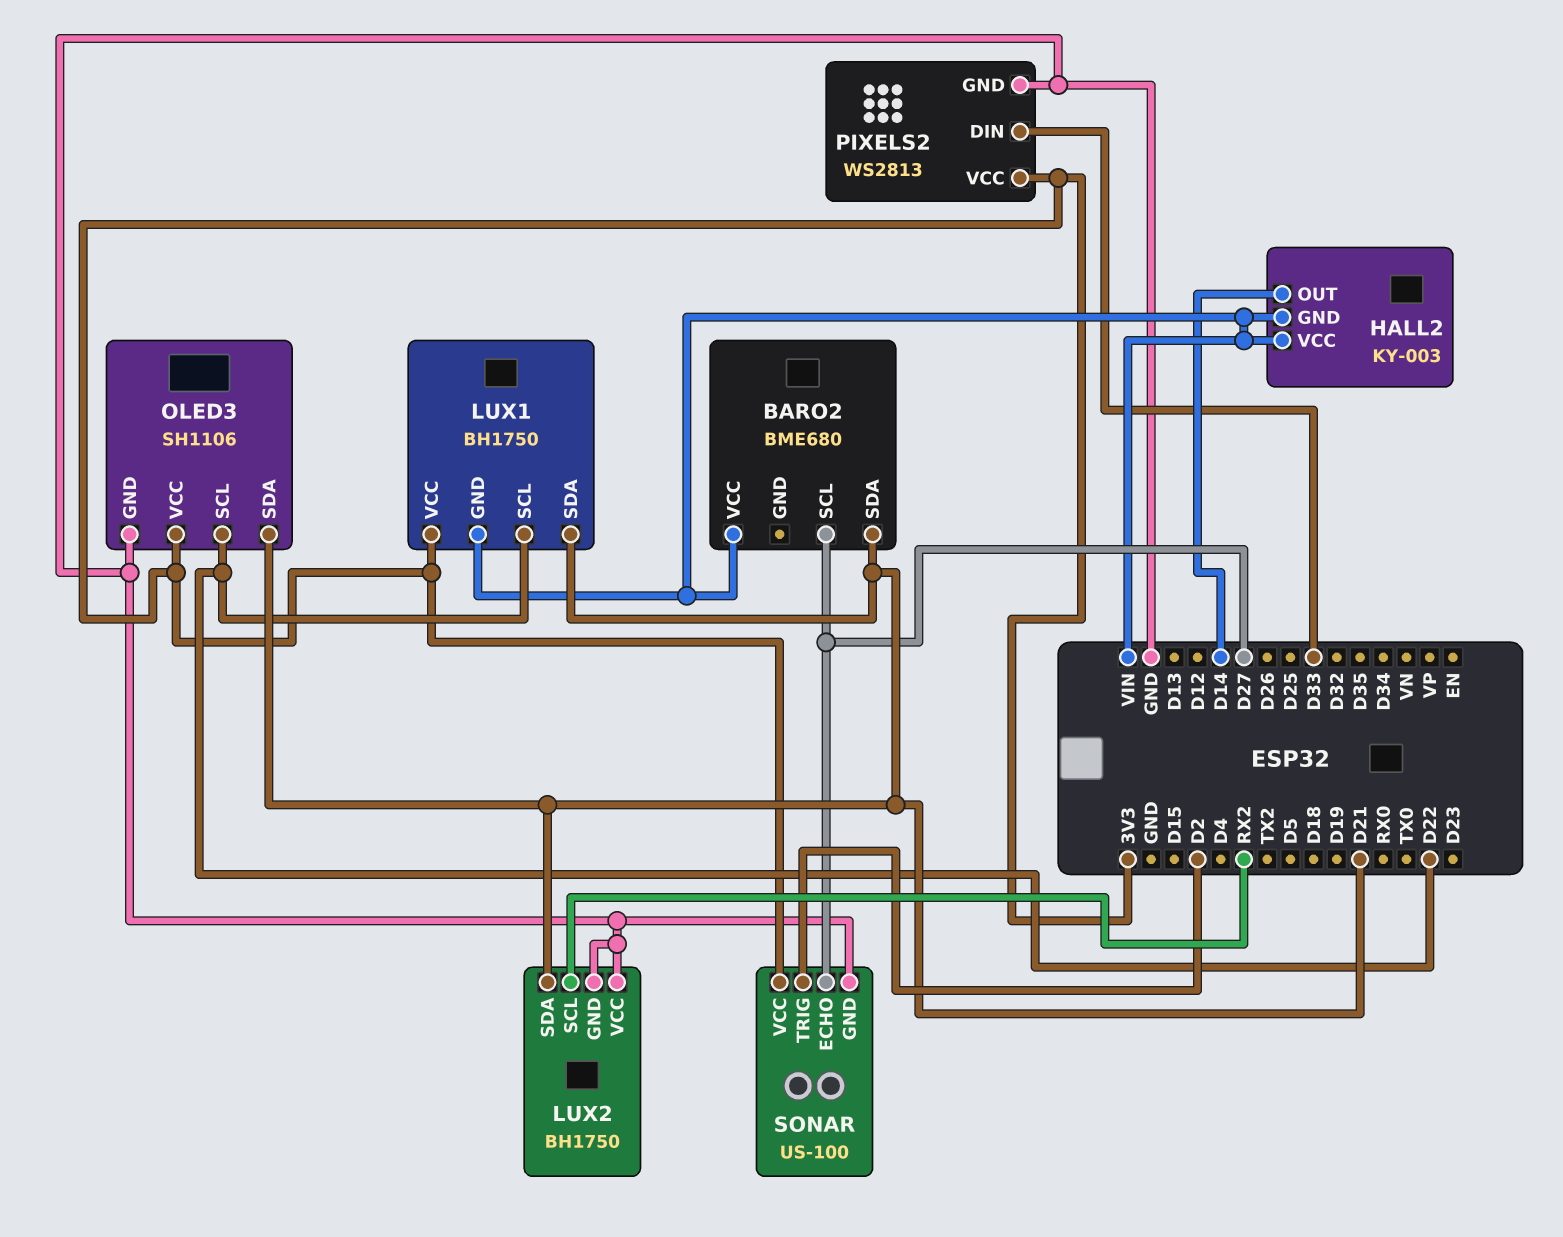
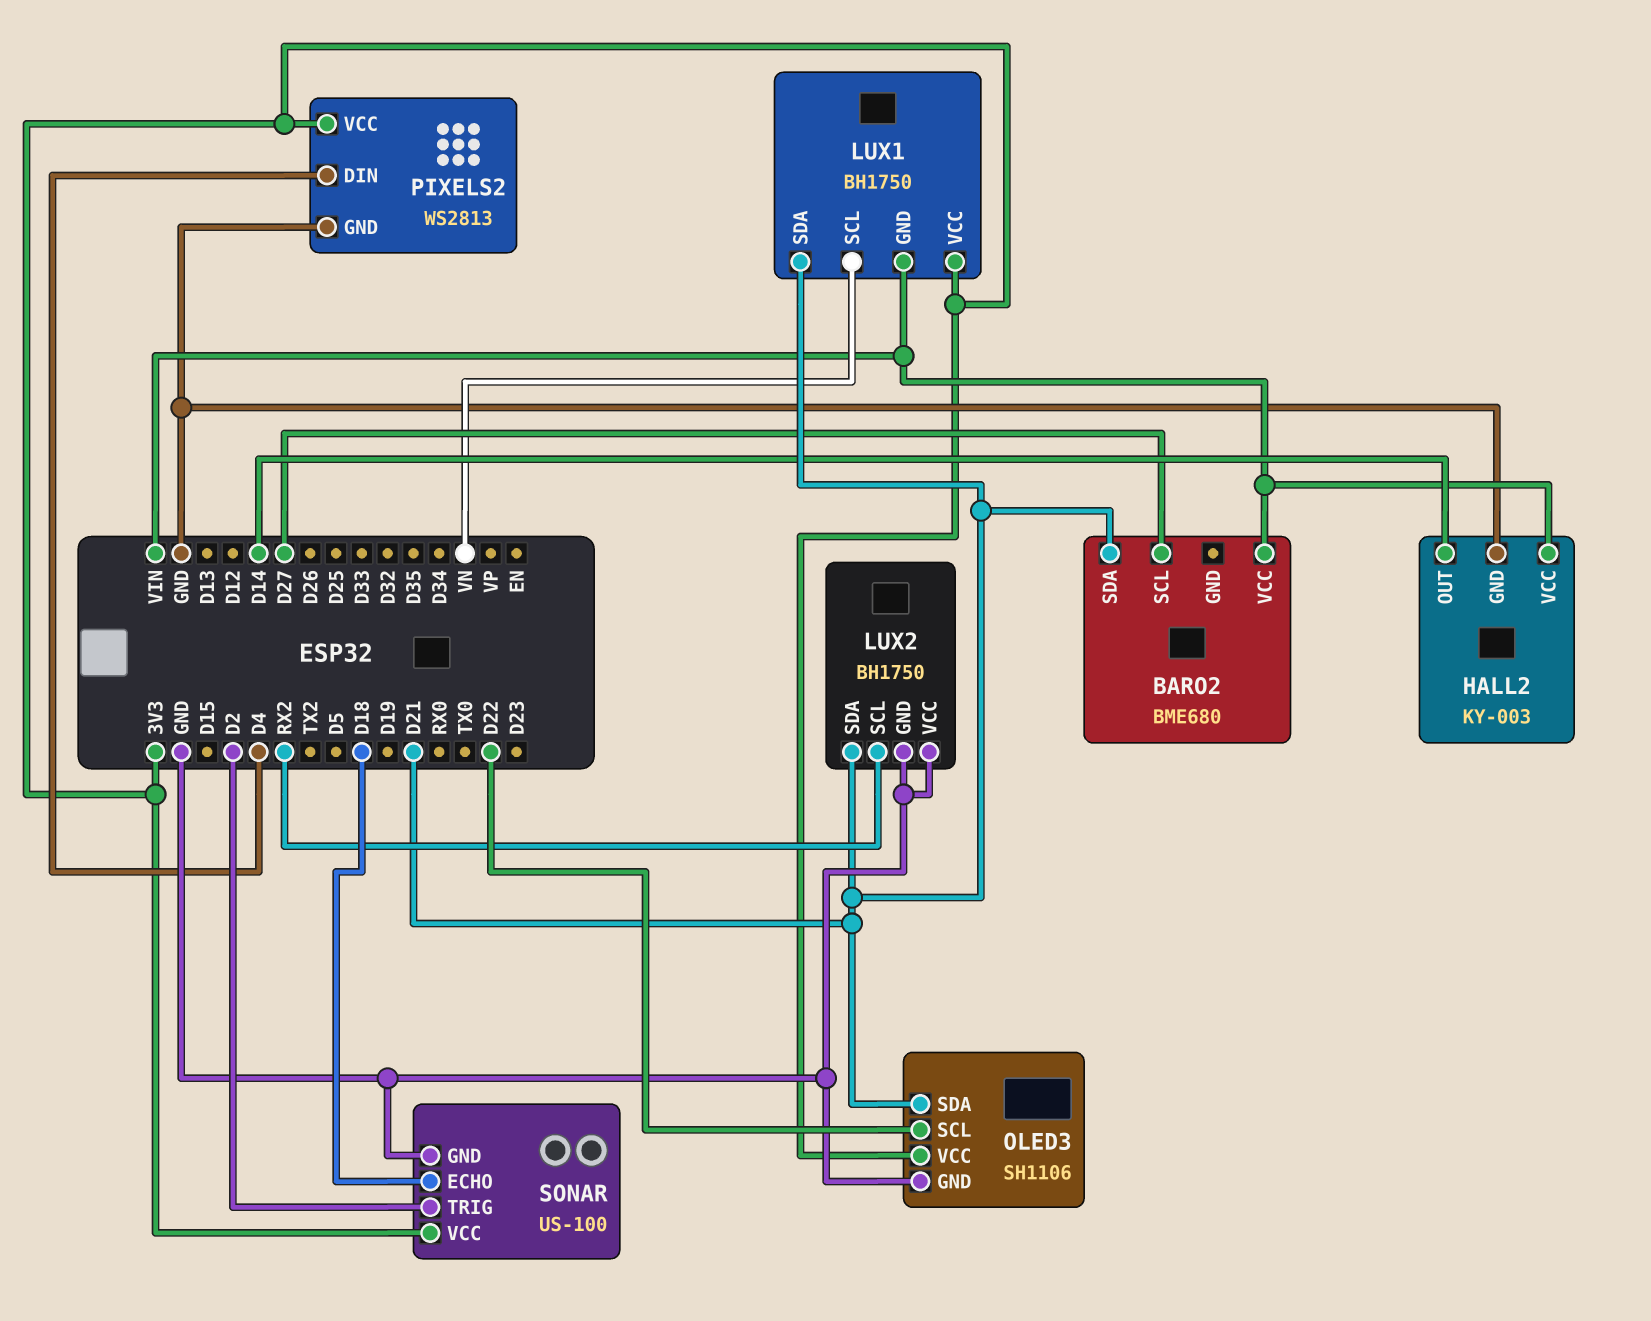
HALL2 pin GND: VIN -> GND
LUX1 pin SCL: D22 -> VN
PIXELS2 pin DIN: D33 -> D4
SONAR pin ECHO: D27 -> D18

